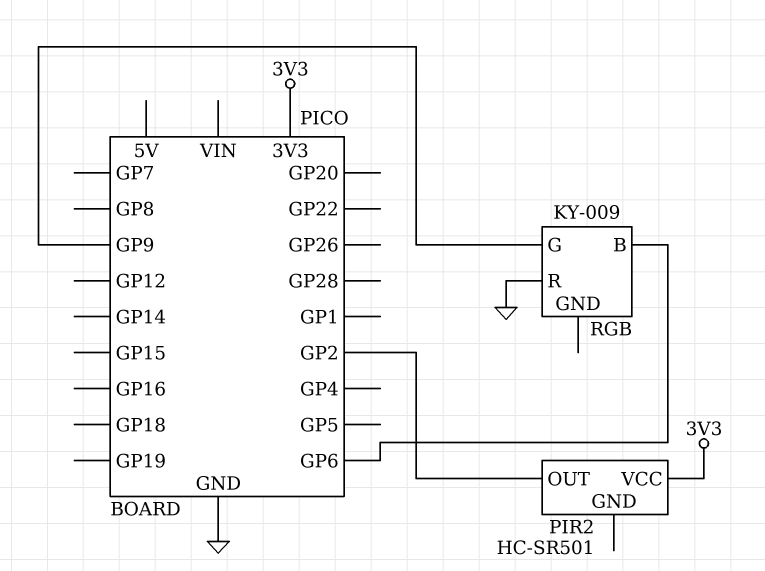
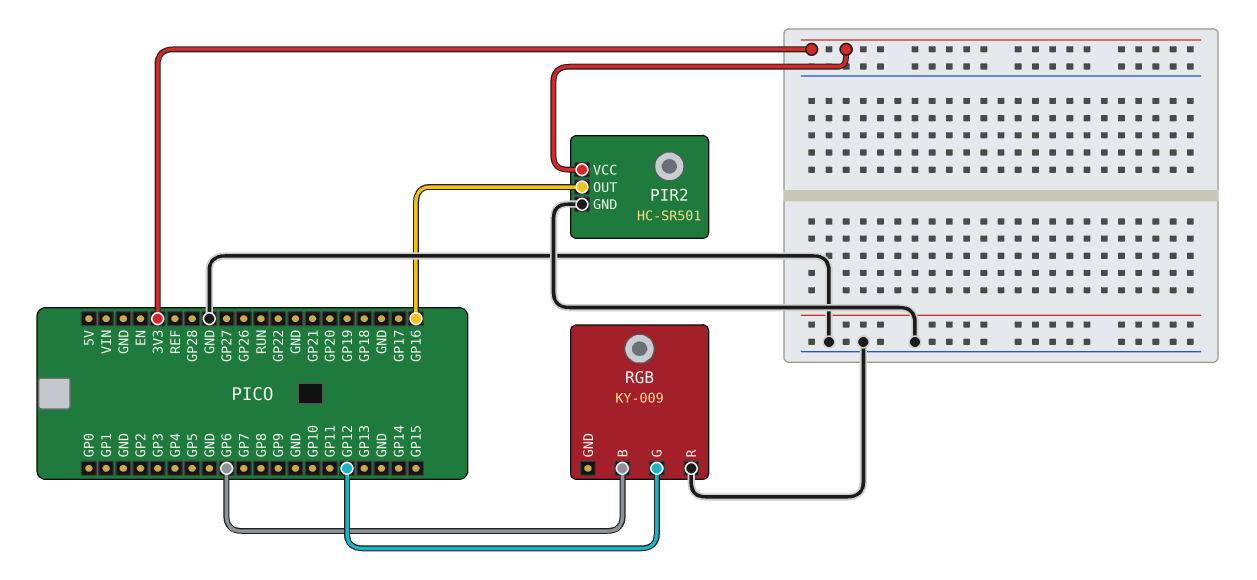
PIR2 pin GND: none -> GND
PIR2 pin OUT: GP2 -> GP16
RGB pin G: GP9 -> GP12

